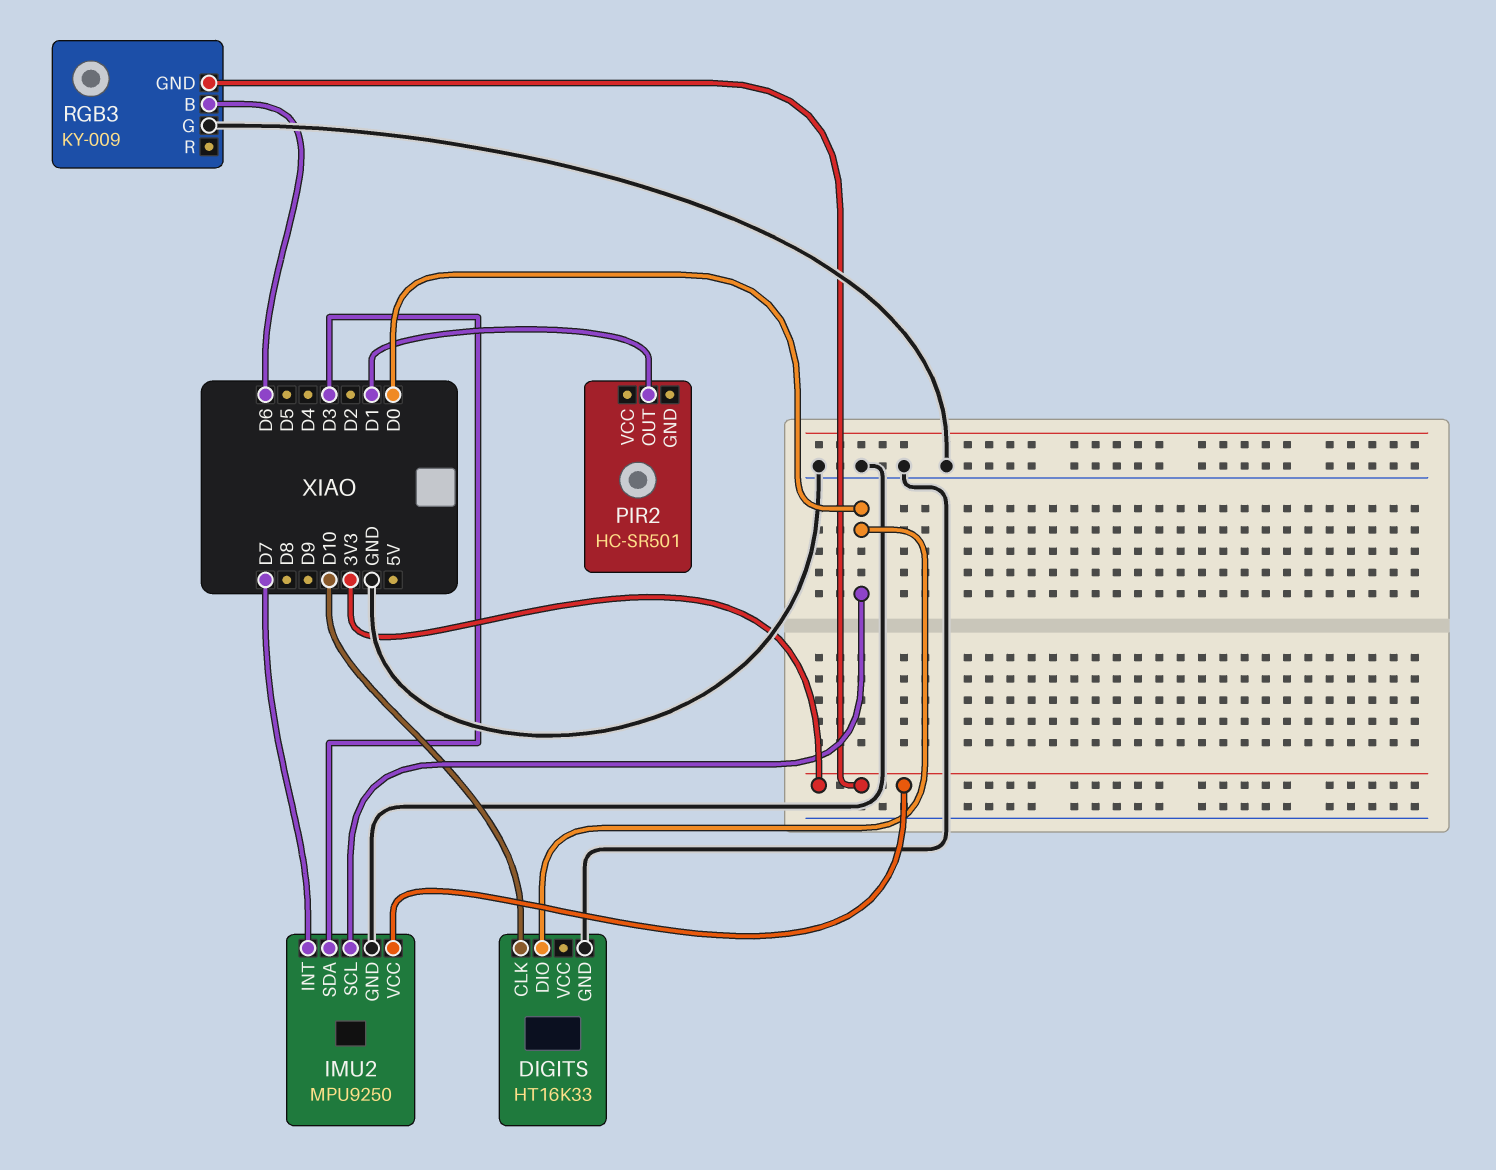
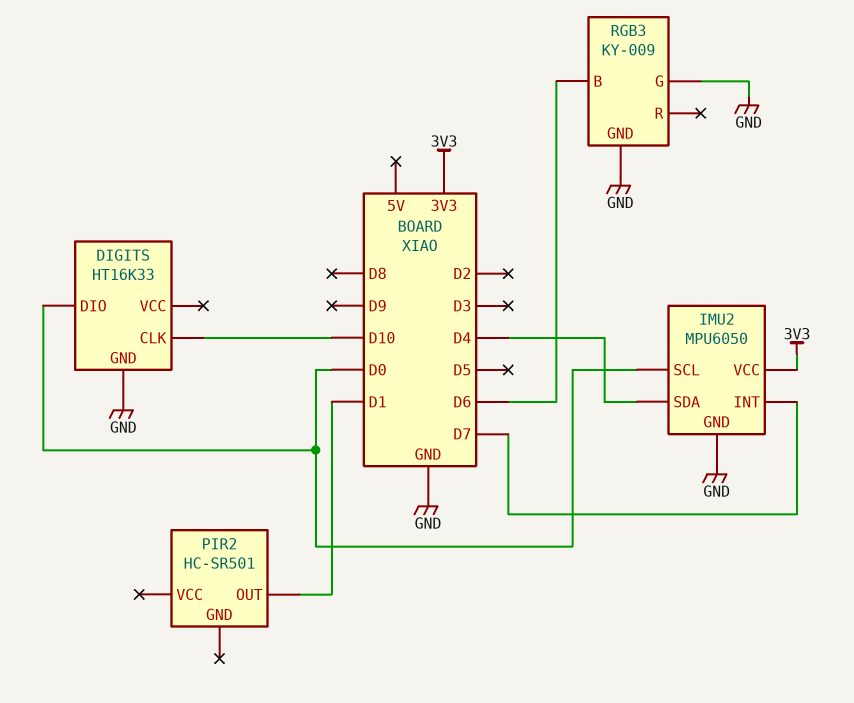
IMU2: MPU9250 -> MPU6050
IMU2 pin SDA: D3 -> D4
RGB3 pin GND: 3V3 -> GND

